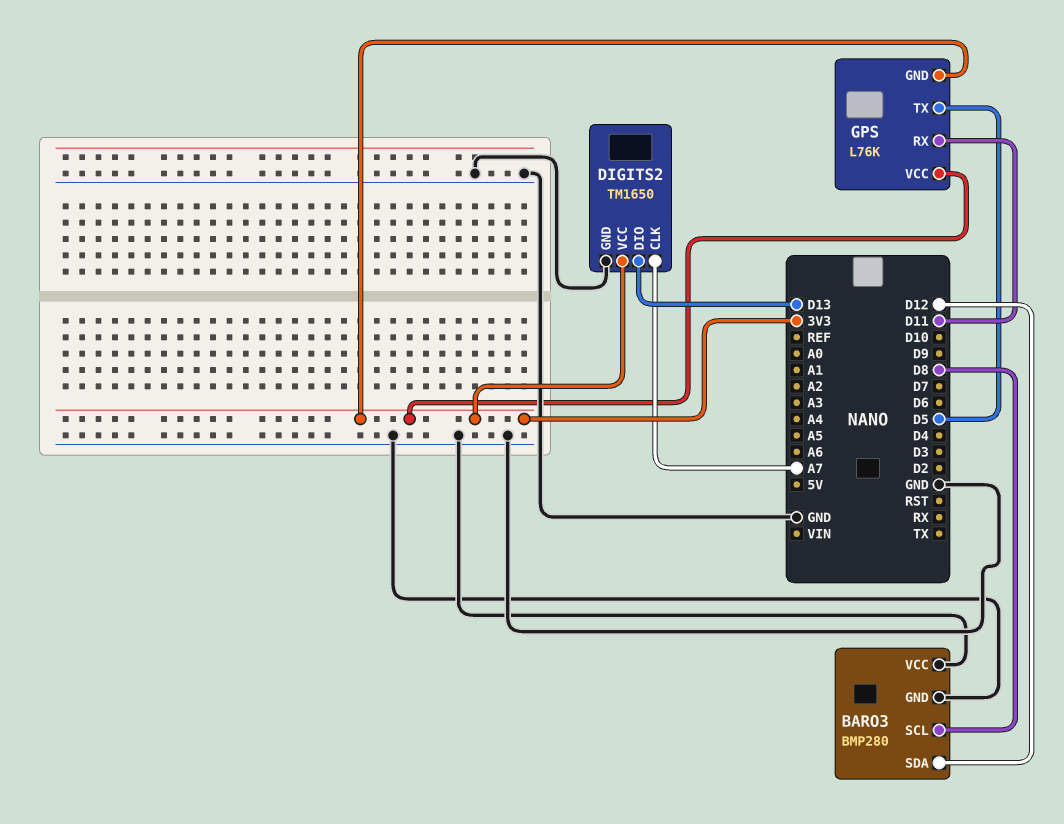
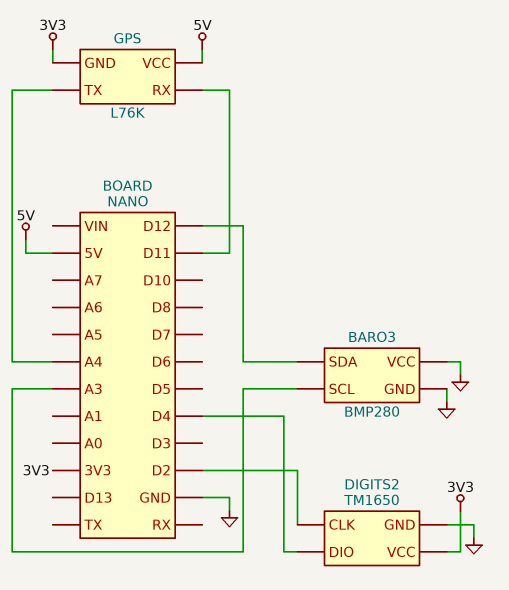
BARO3 pin SCL: D8 -> A3
DIGITS2 pin CLK: A7 -> D2
DIGITS2 pin DIO: D13 -> D4
GPS pin TX: D5 -> A4
GPS pin VCC: 3V3 -> 5V

